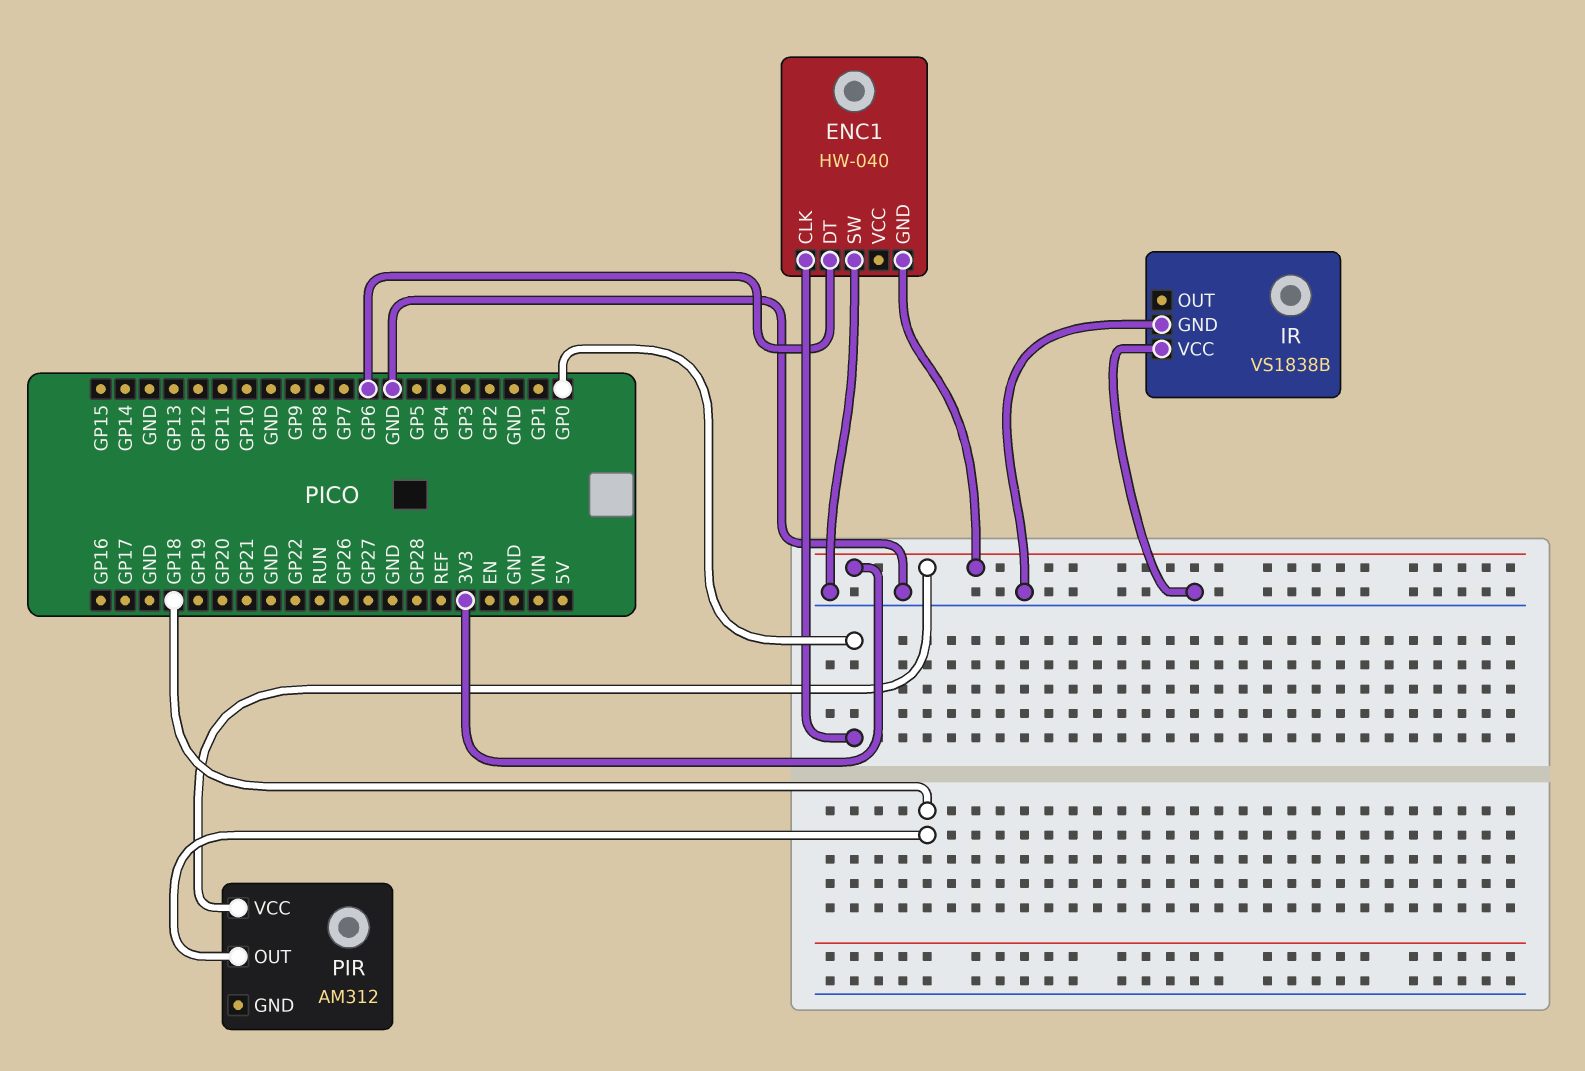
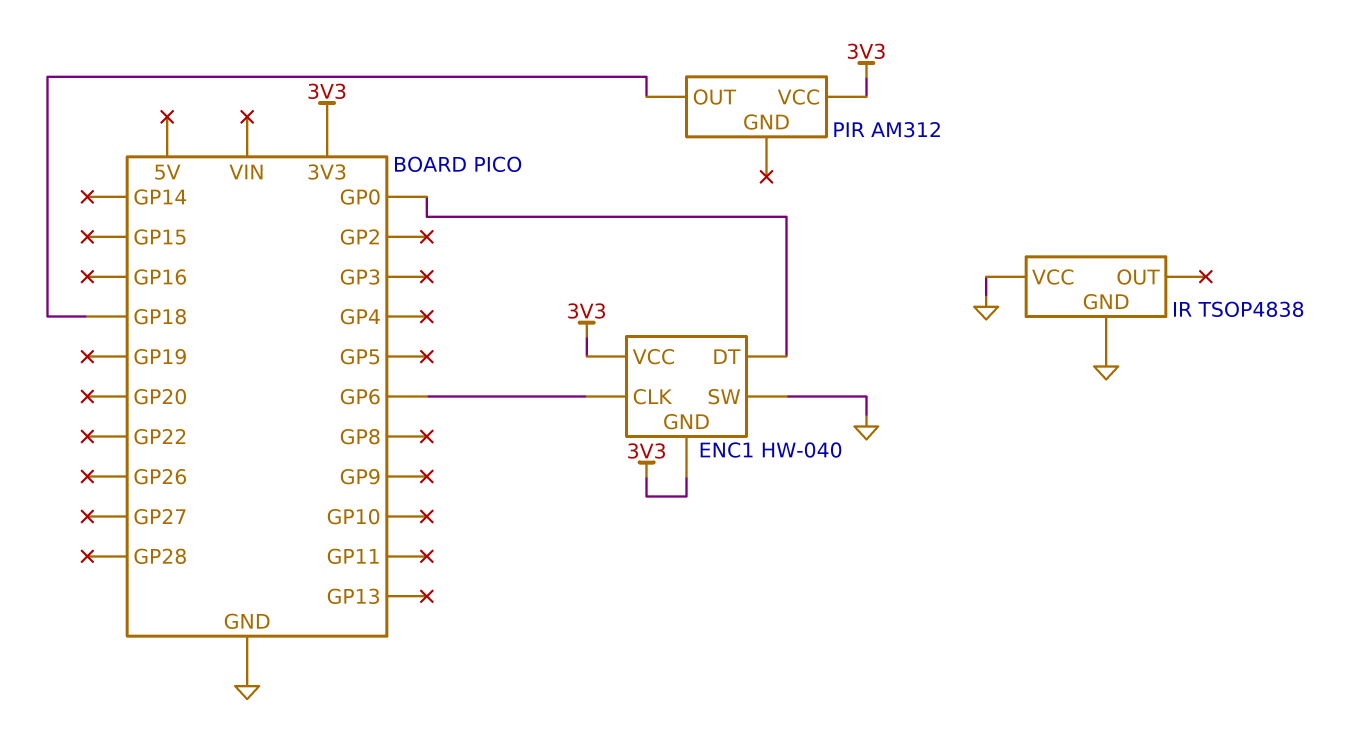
ENC1 pin CLK: GP0 -> GP6
ENC1 pin DT: GP6 -> GP0
ENC1 pin VCC: none -> 3V3
IR: VS1838B -> TSOP4838

